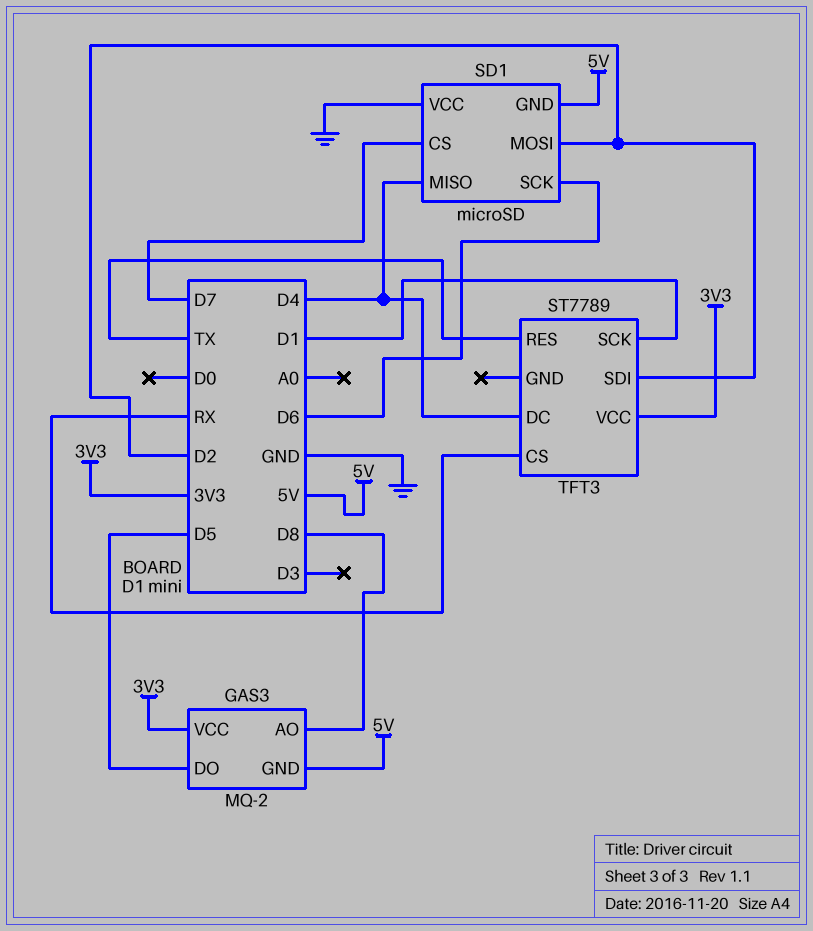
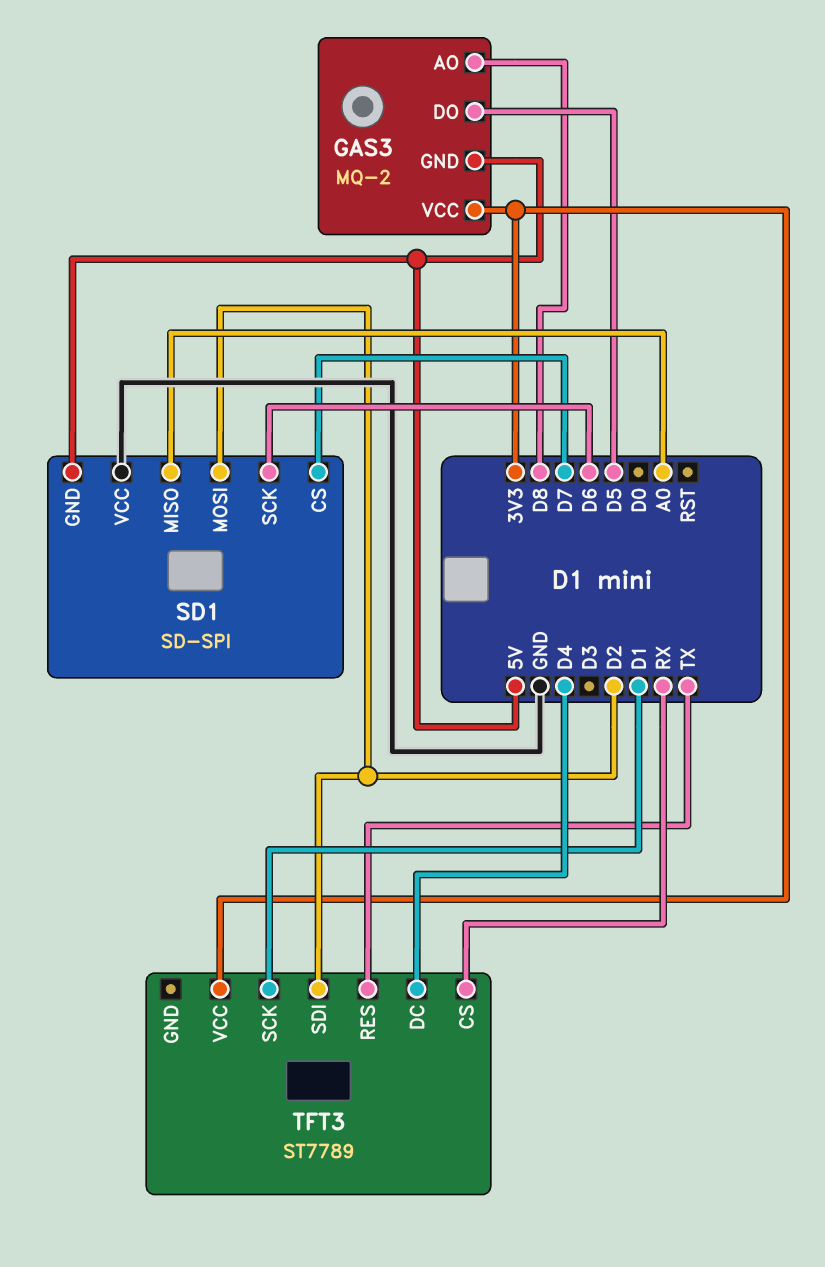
SD1: microSD -> SD-SPI
SD1 pin MISO: D4 -> A0

